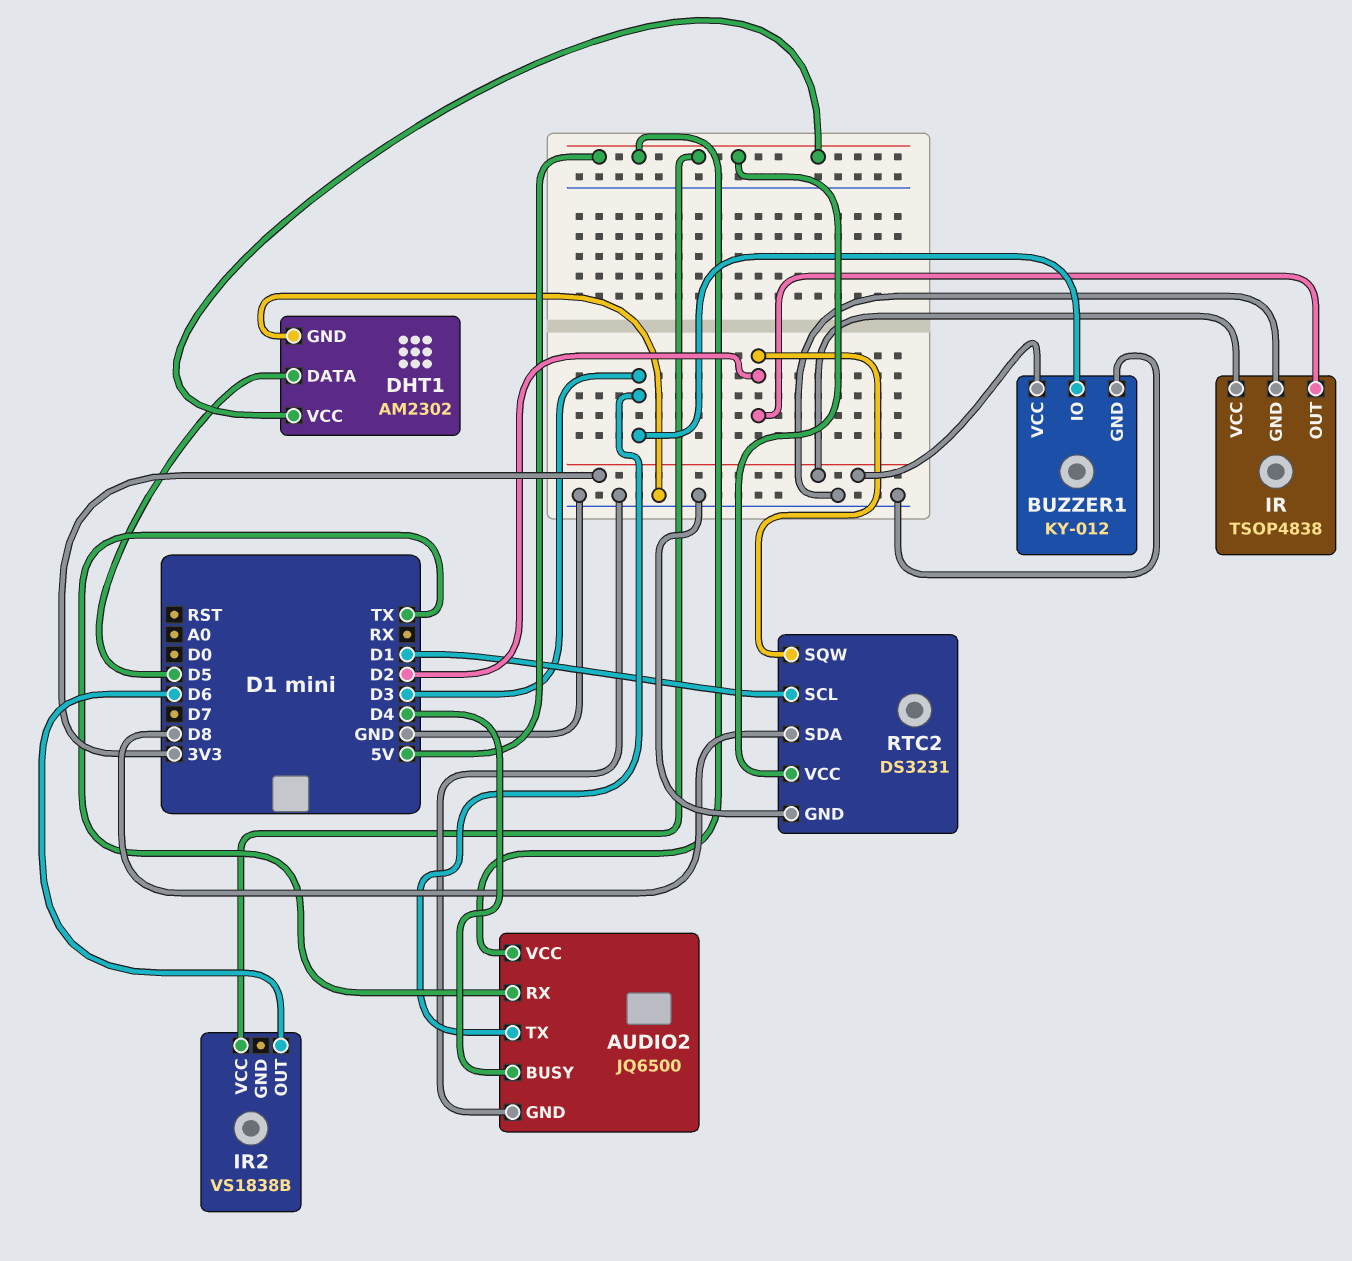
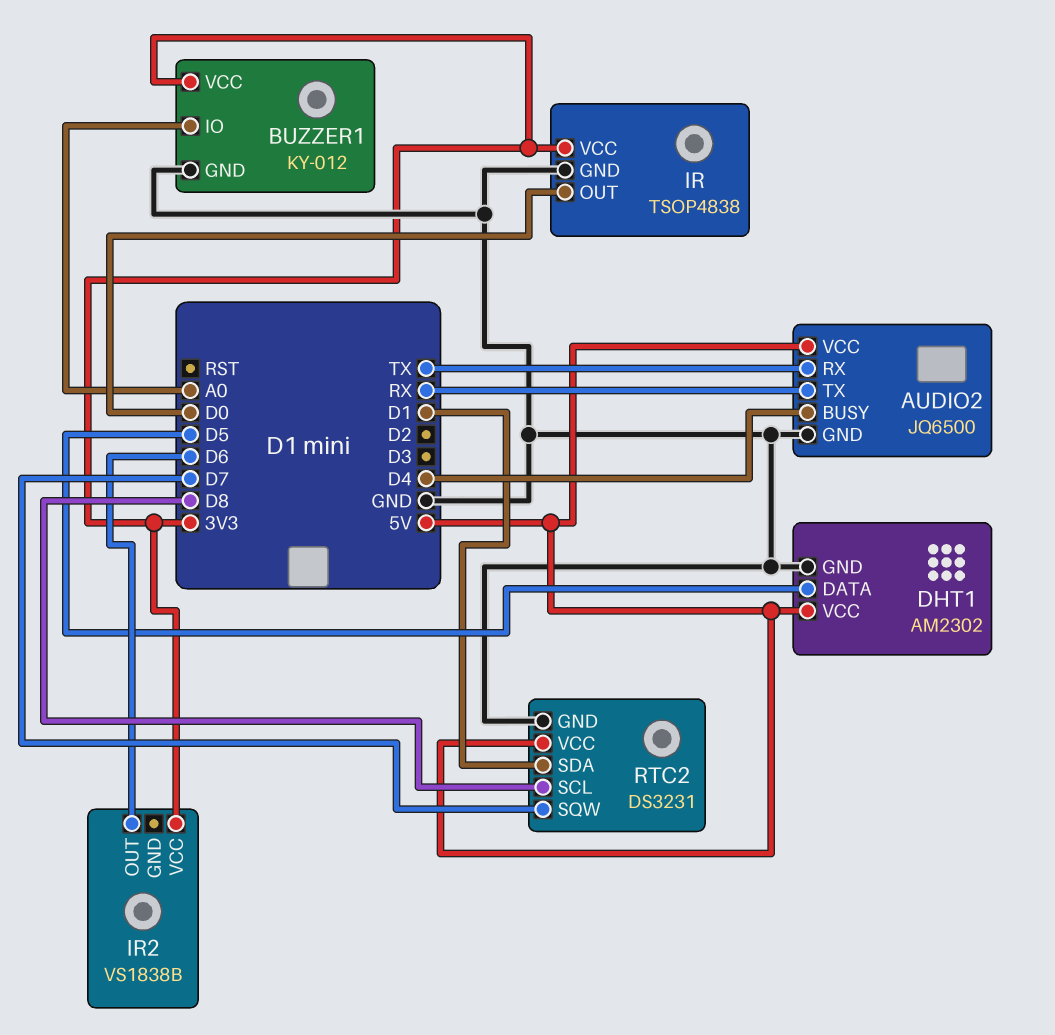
AUDIO2 pin TX: D3 -> RX
BUZZER1 pin IO: D3 -> A0
IR pin OUT: D2 -> D0
IR2 pin VCC: 5V -> 3V3
RTC2 pin SCL: D1 -> D8
RTC2 pin SDA: D8 -> D1
RTC2 pin SQW: D2 -> D7

